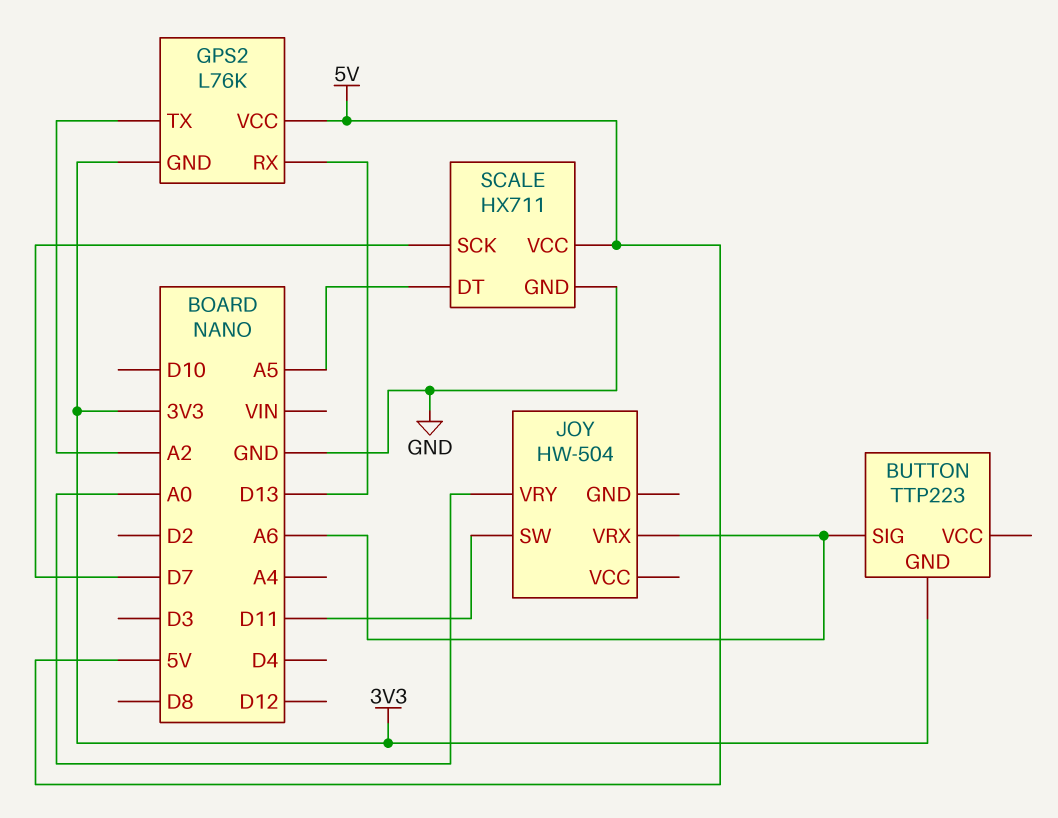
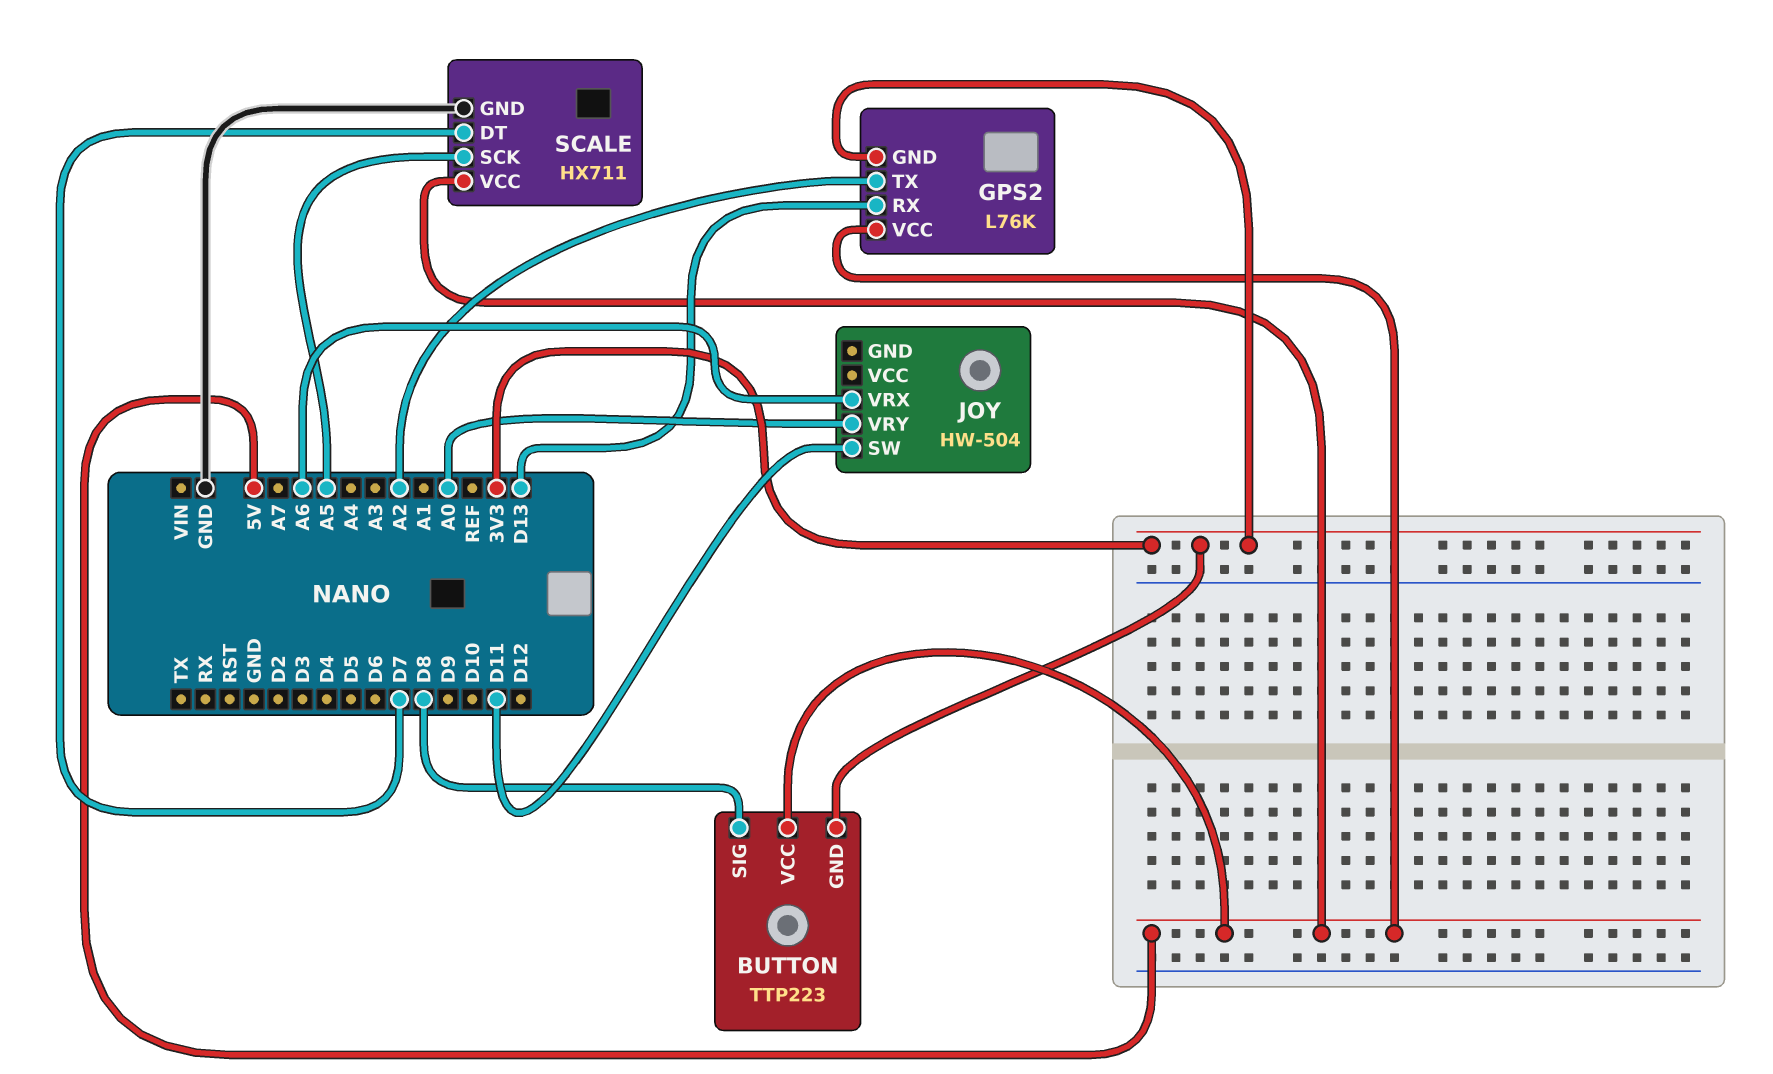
BUTTON pin SIG: A6 -> D8
BUTTON pin VCC: none -> 5V
SCALE pin DT: A5 -> D7
SCALE pin SCK: D7 -> A5

